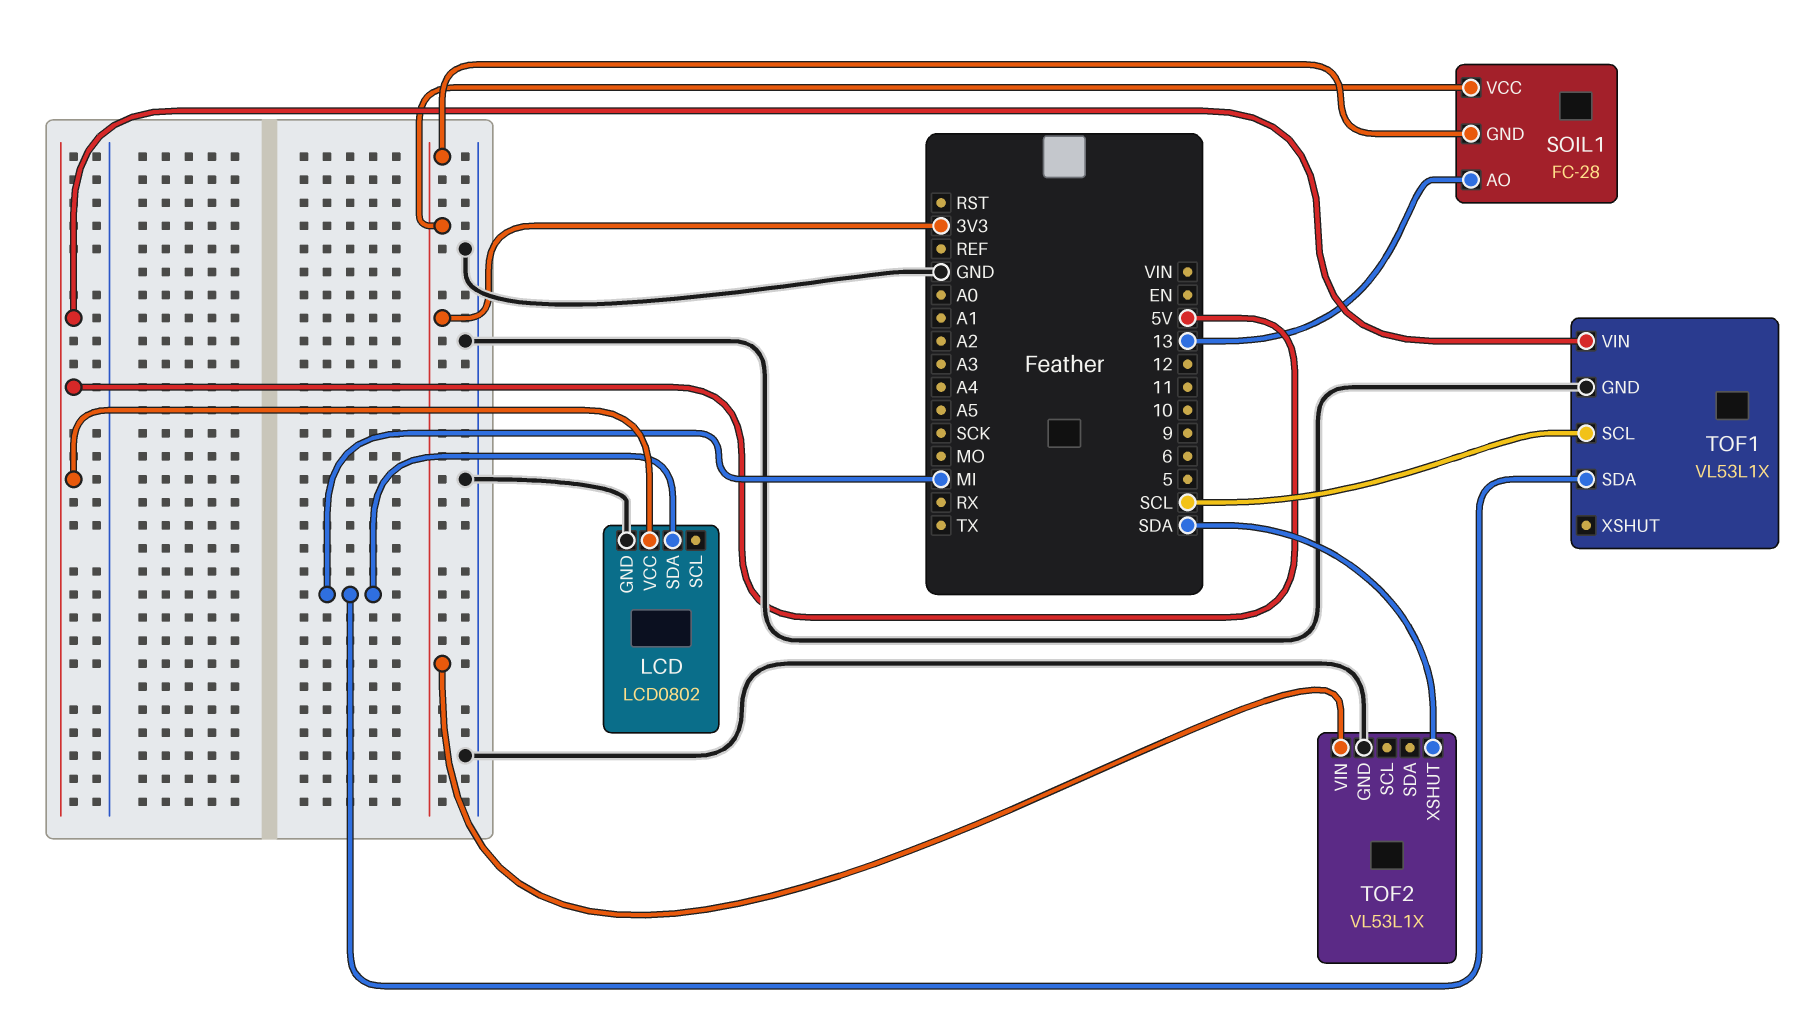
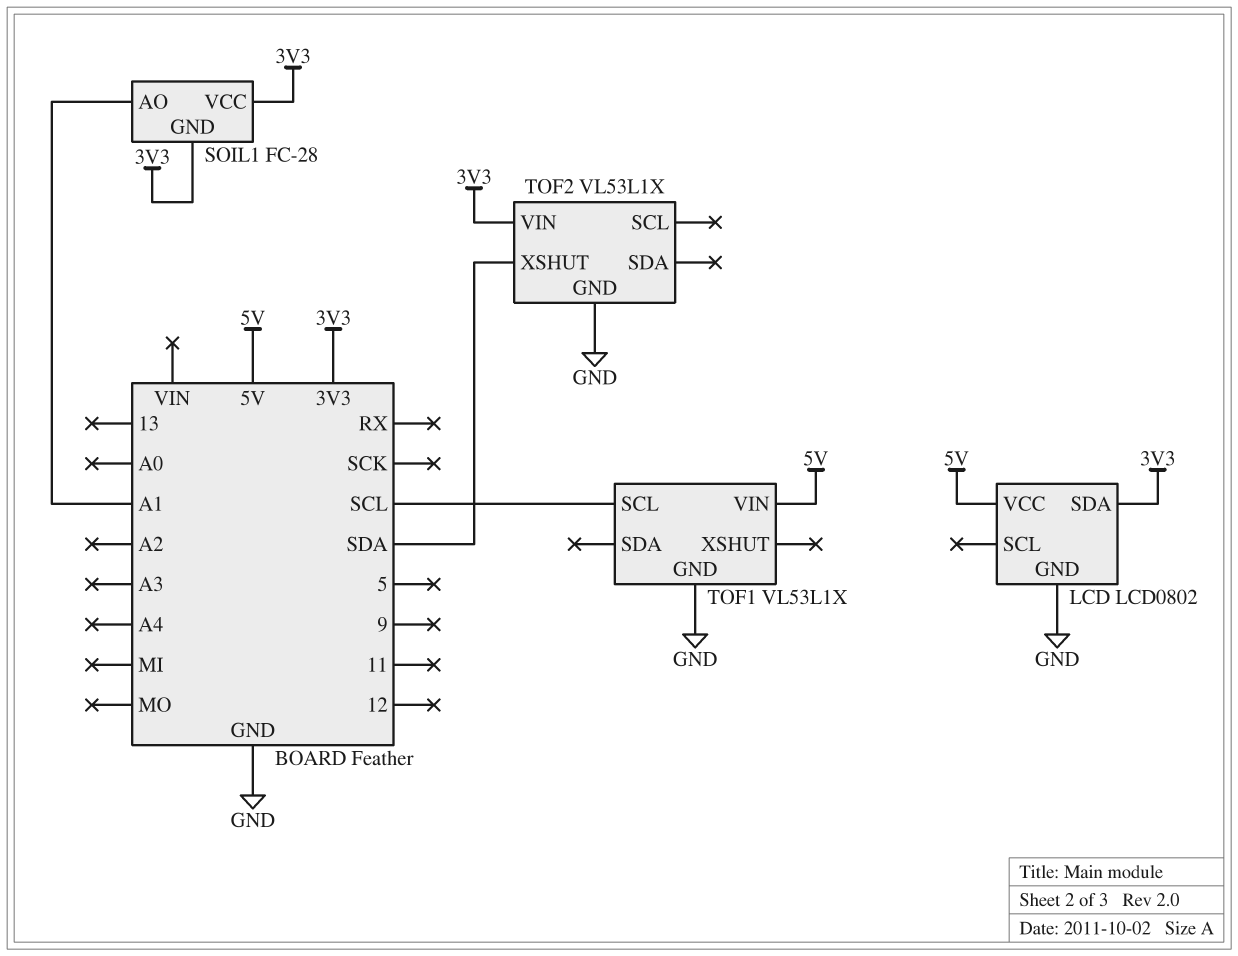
LCD pin SDA: MI -> 3V3
SOIL1 pin AO: 13 -> A1
TOF1 pin SDA: MI -> none

